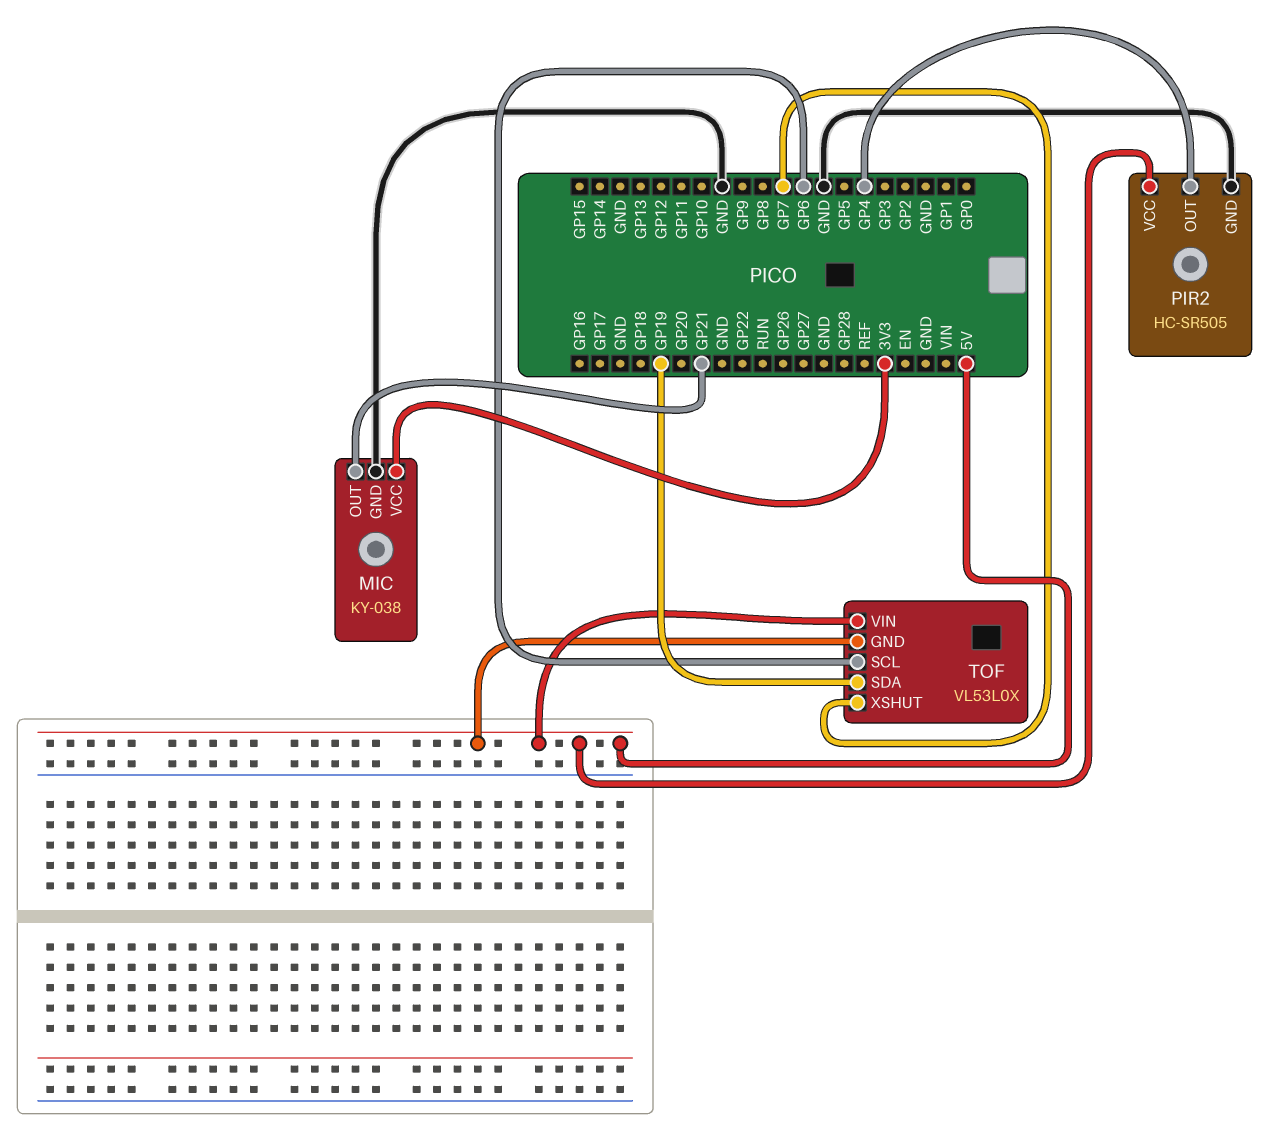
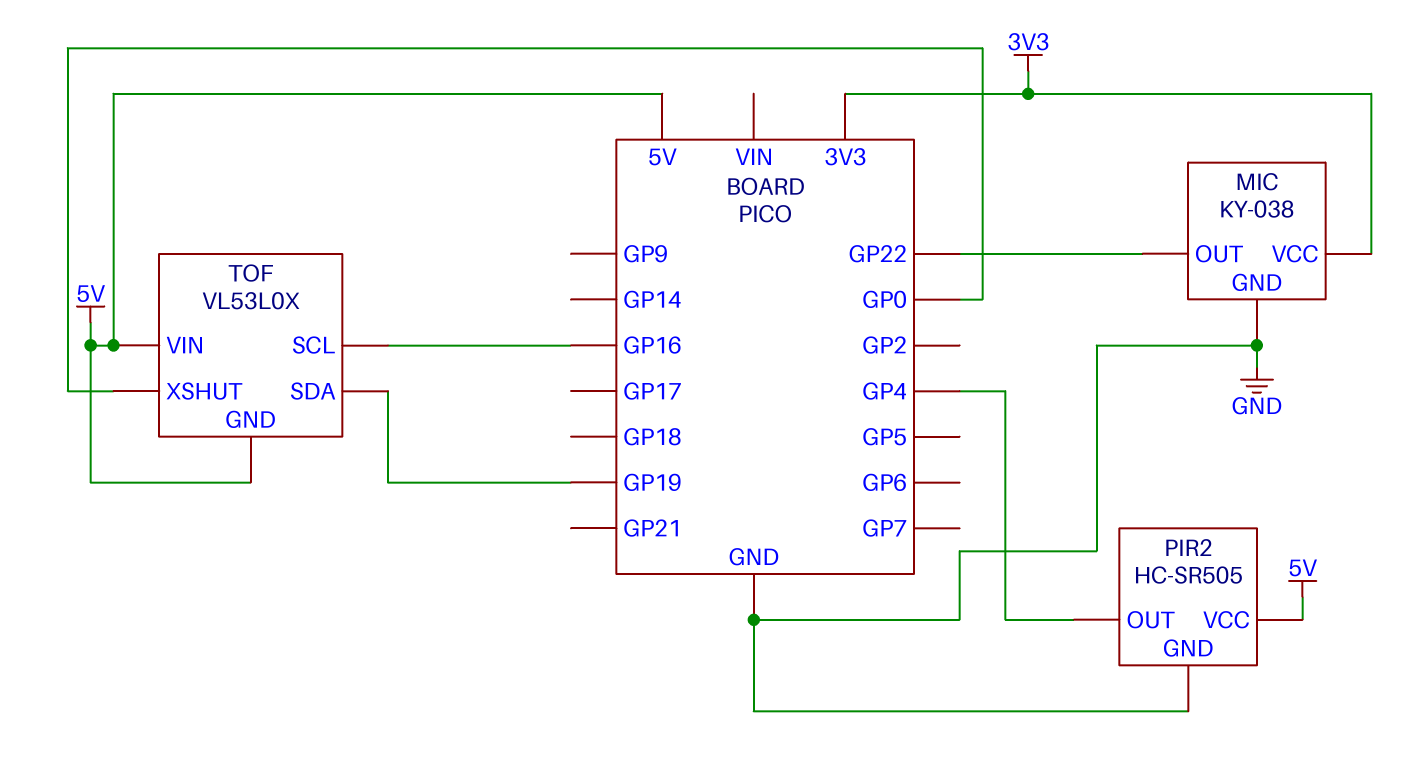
MIC pin OUT: GP21 -> GP22
TOF pin SCL: GP6 -> GP16
TOF pin XSHUT: GP7 -> GP0

